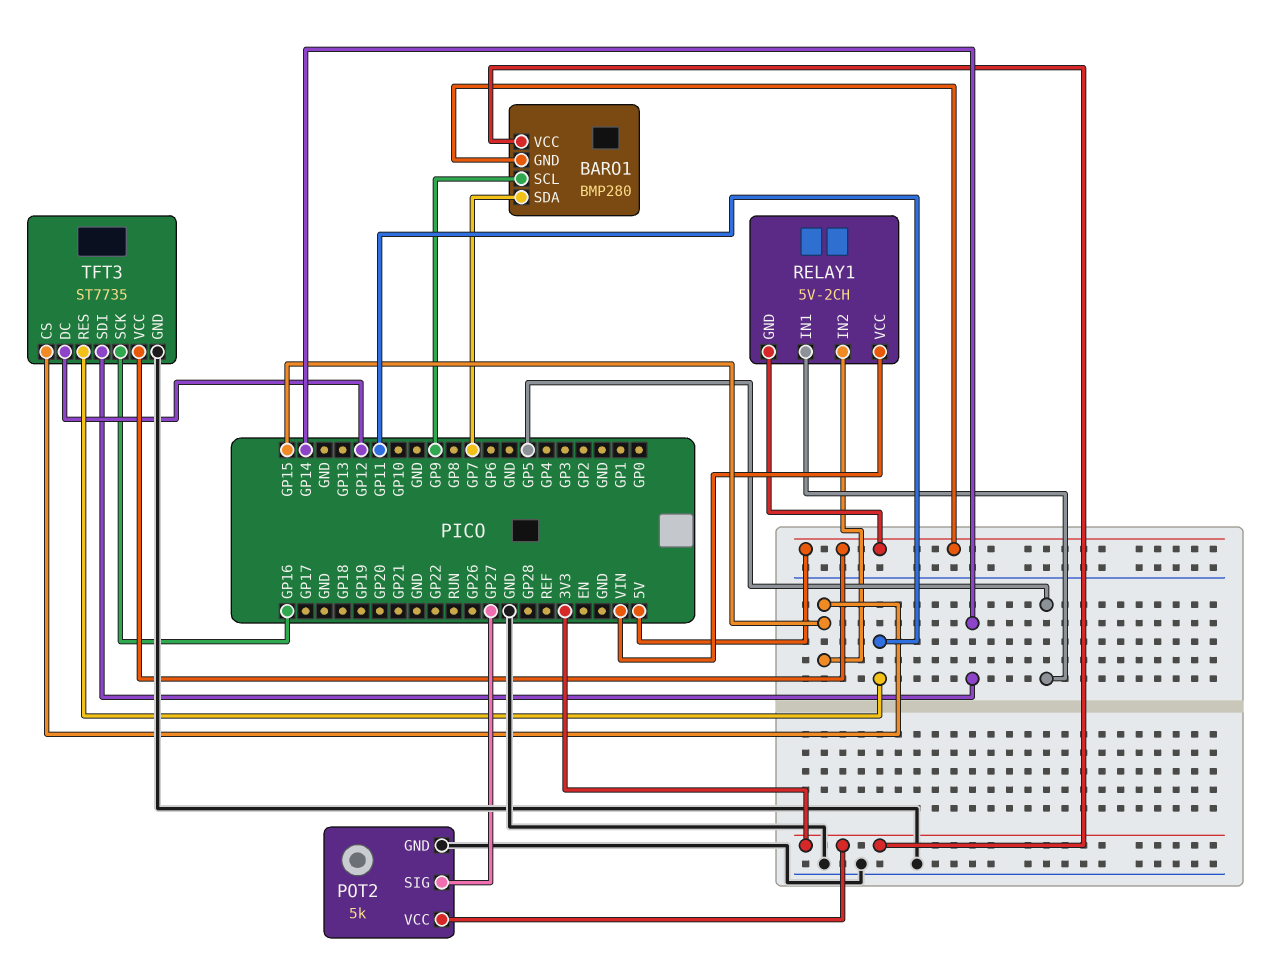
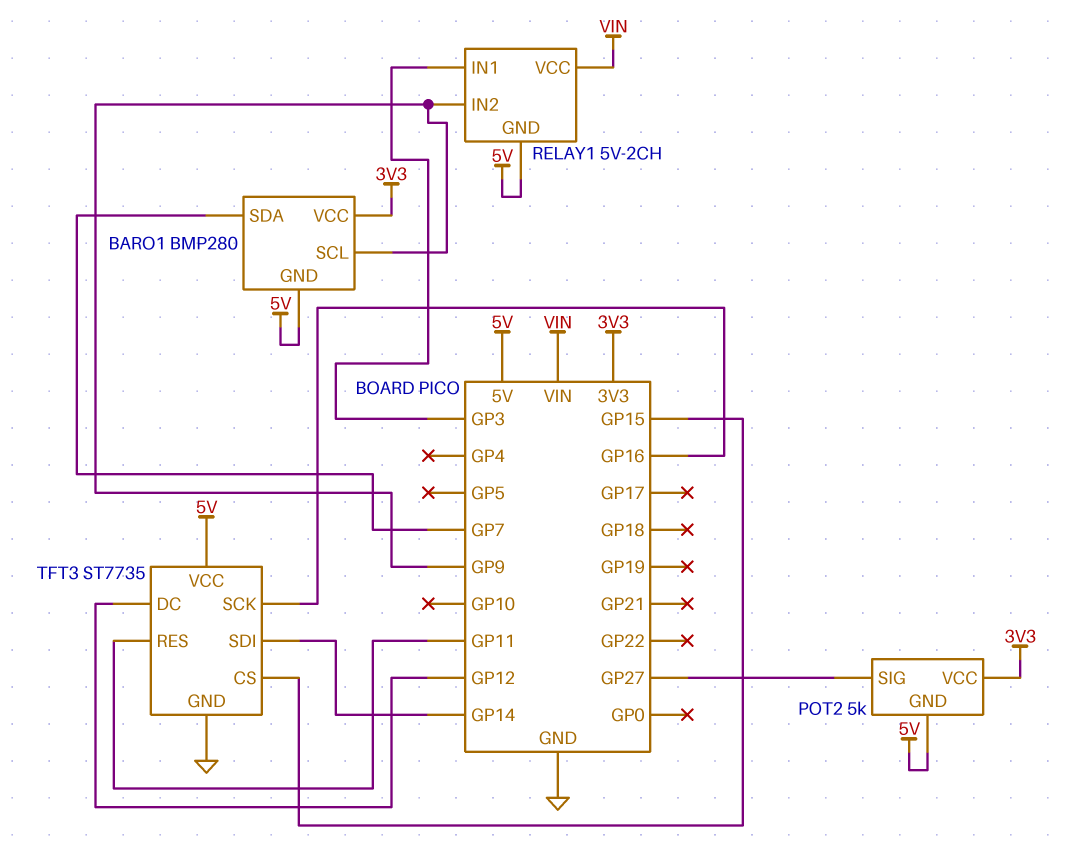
POT2 pin GND: GND -> 5V
RELAY1 pin IN1: GP5 -> GP3
RELAY1 pin IN2: GP15 -> GP9

